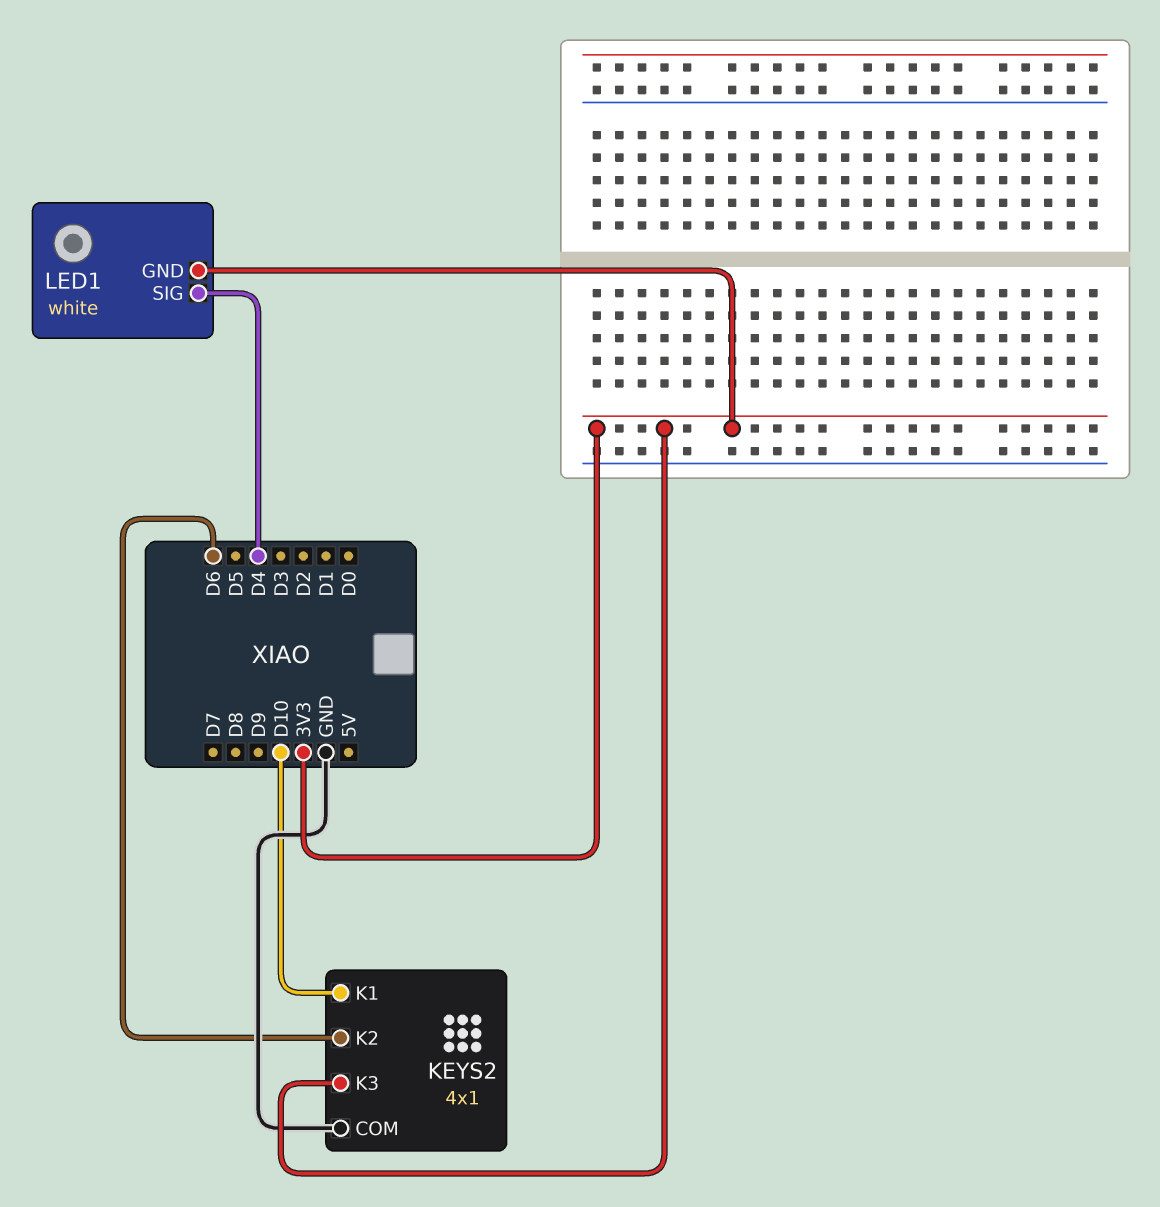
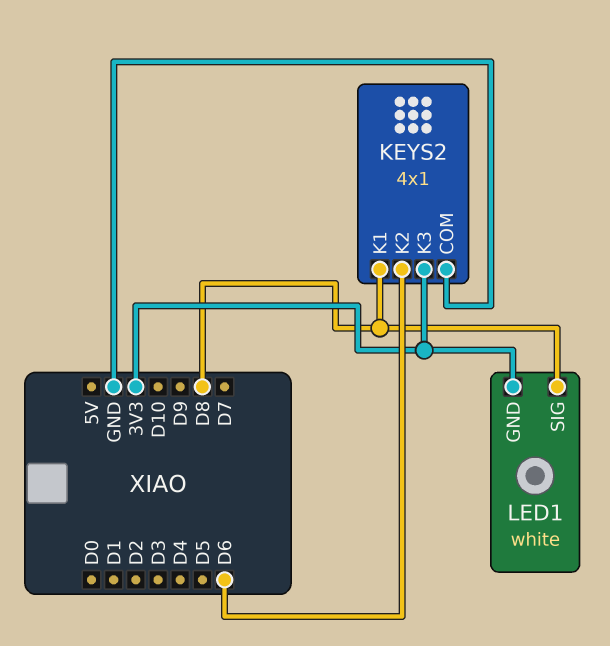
KEYS2 pin K1: D10 -> D8
LED1 pin SIG: D4 -> D8

